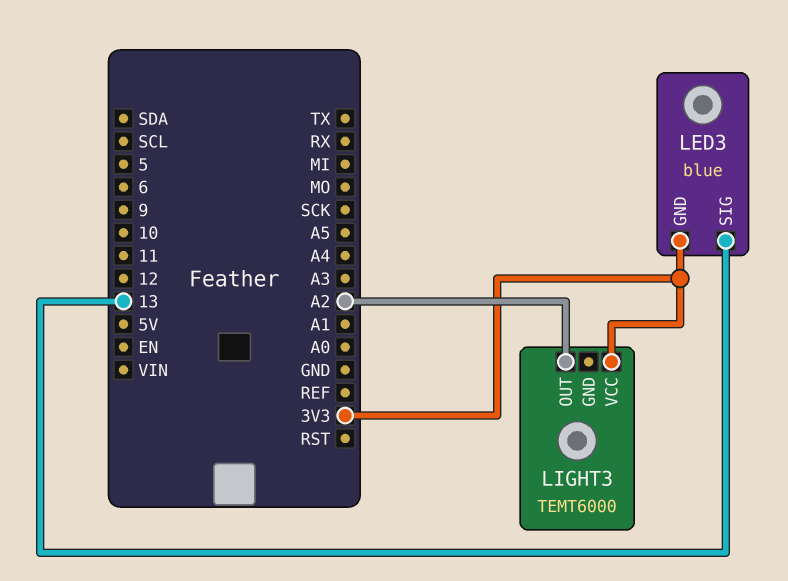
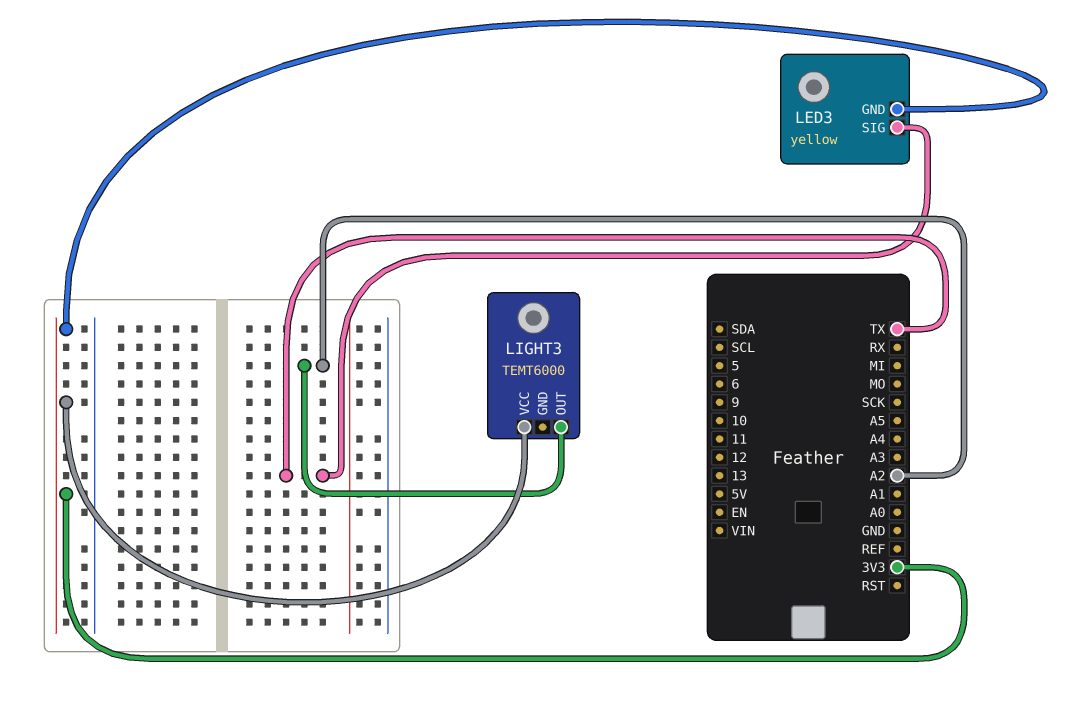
LED3: blue -> yellow
LED3 pin SIG: 13 -> TX

